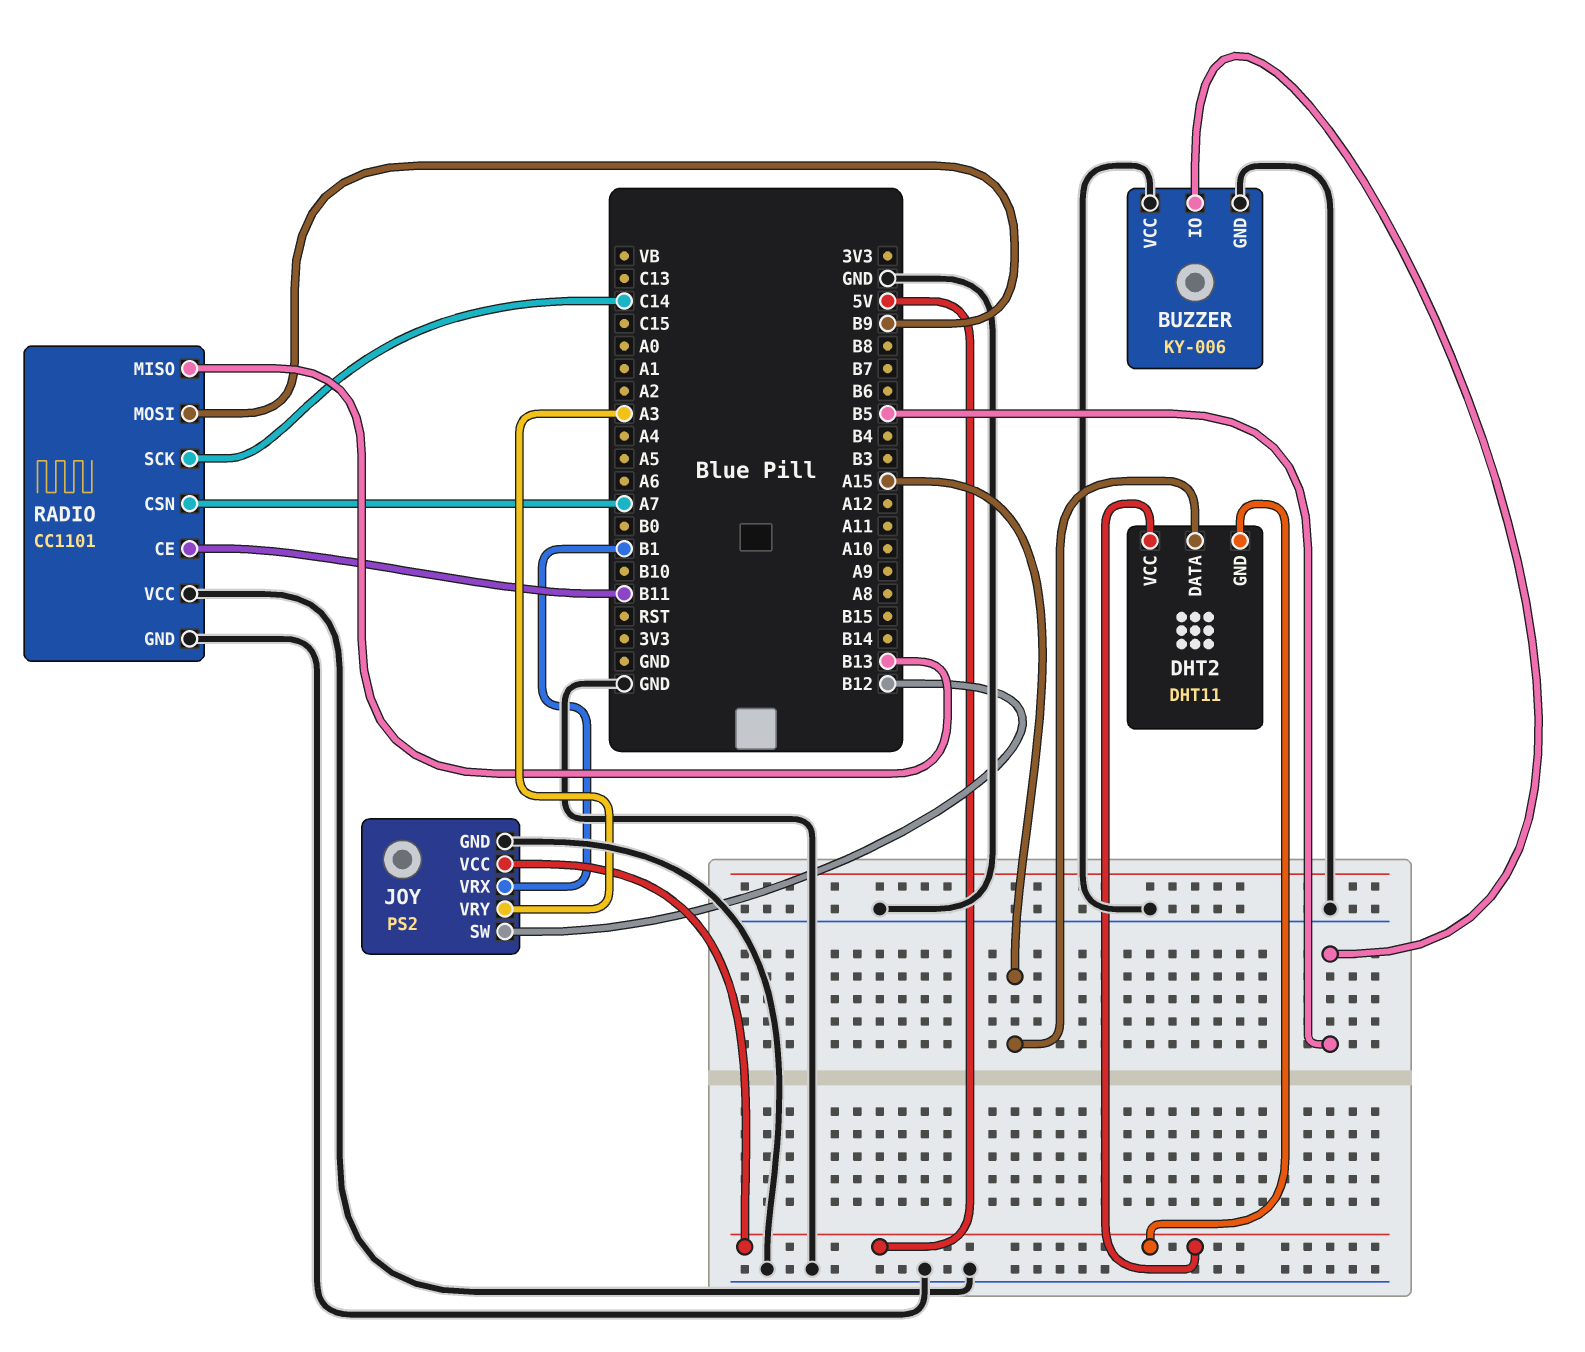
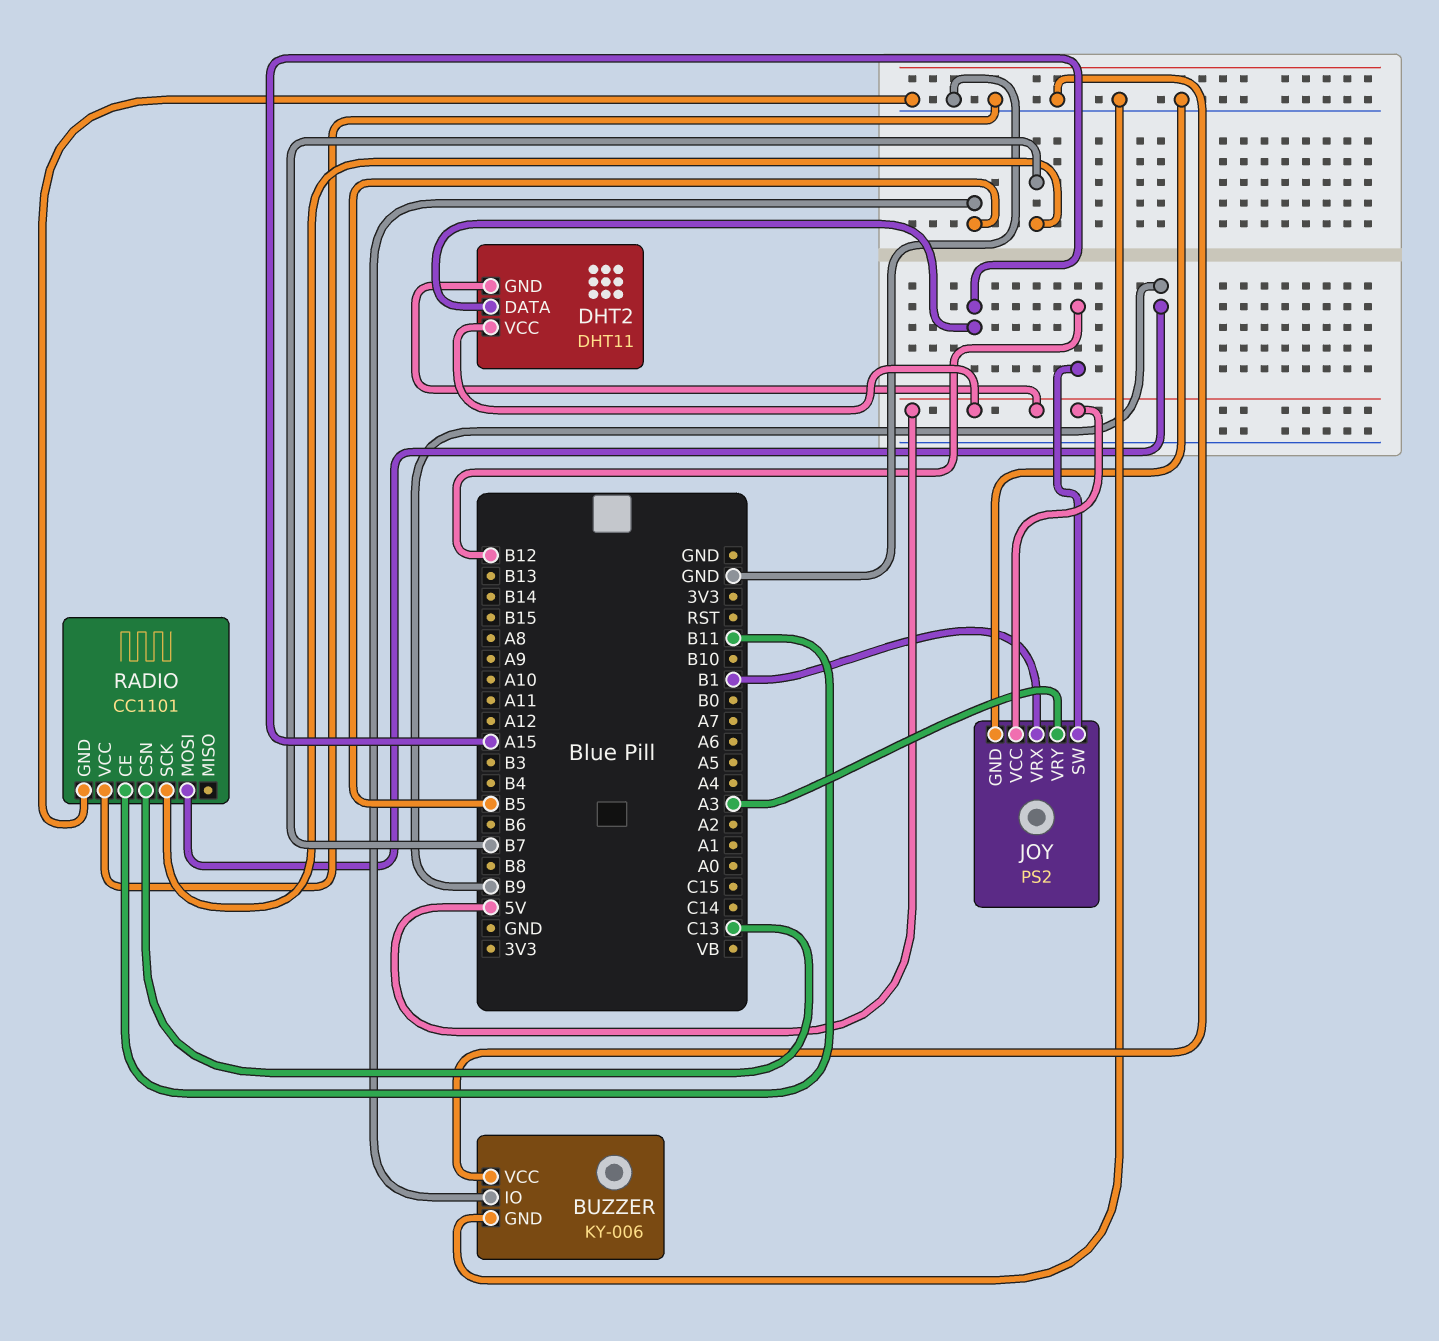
RADIO pin CSN: A7 -> C13
RADIO pin MISO: B13 -> none
RADIO pin SCK: C14 -> B7

